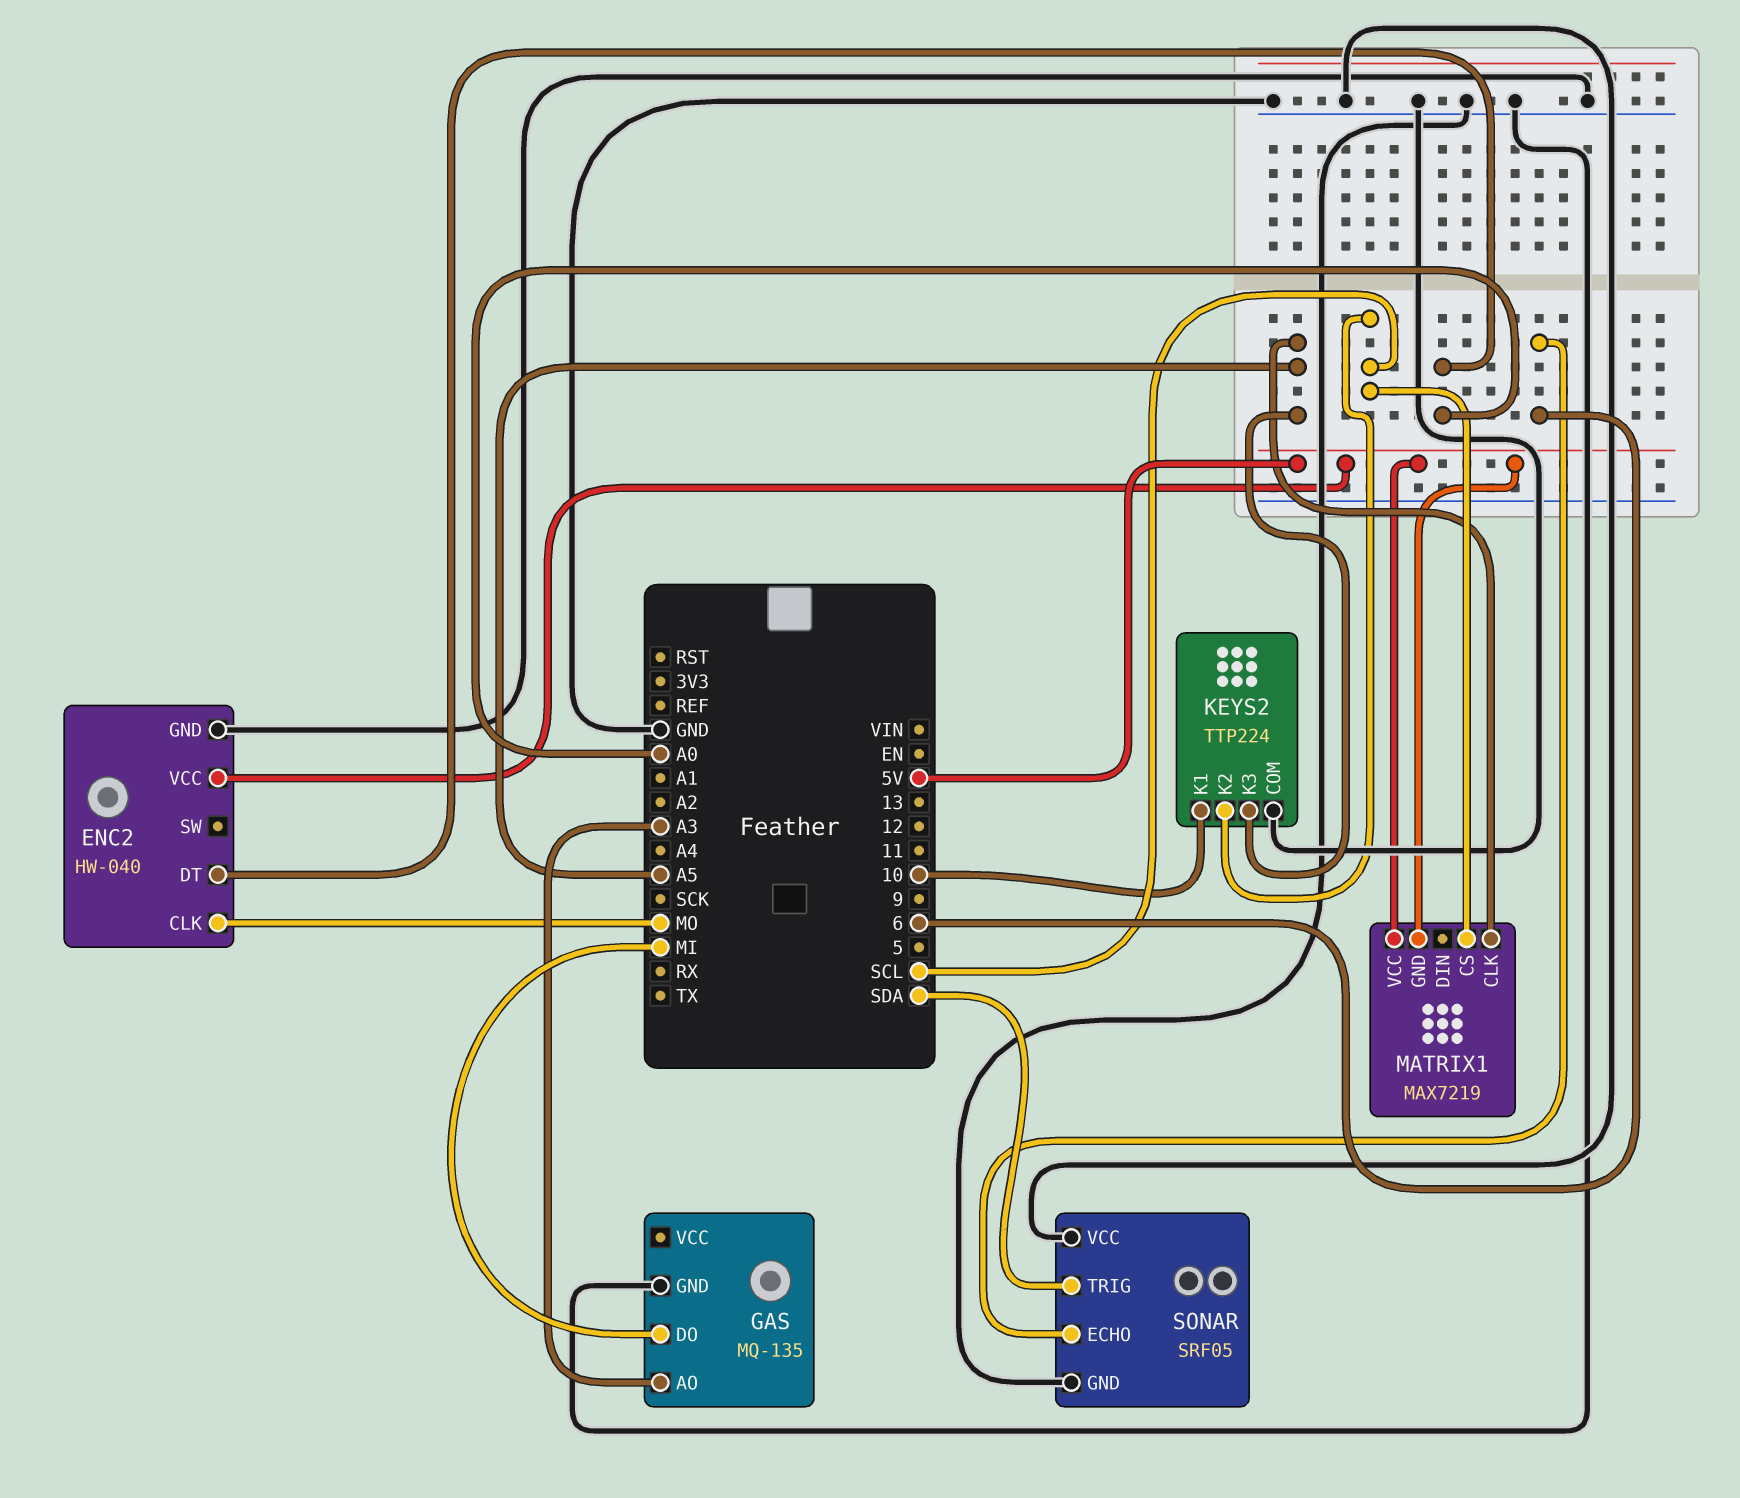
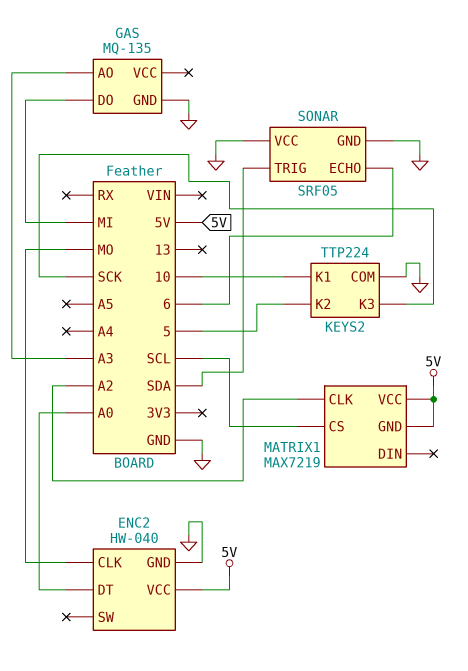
KEYS2 pin K2: SCL -> 5
KEYS2 pin K3: A5 -> SCK
MATRIX1 pin CLK: A5 -> A2

